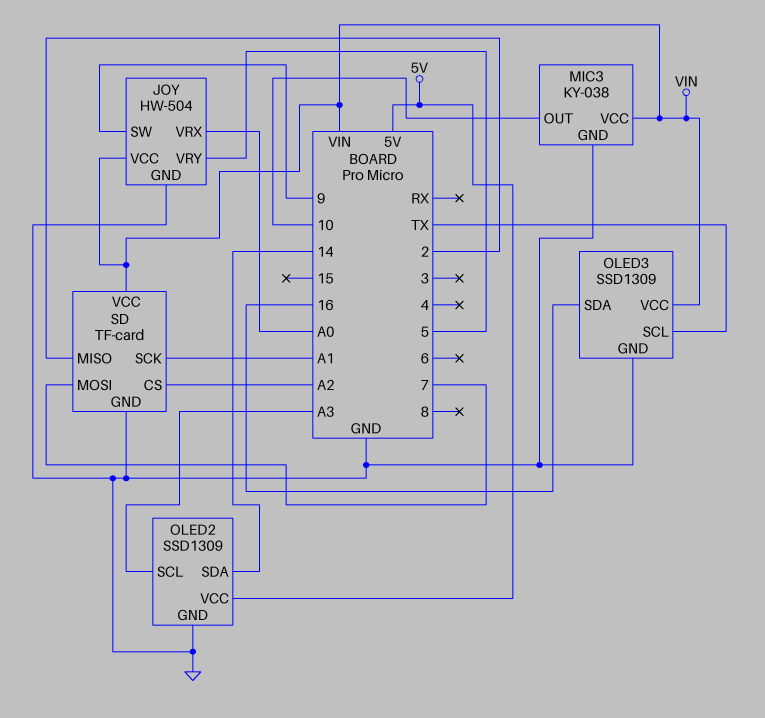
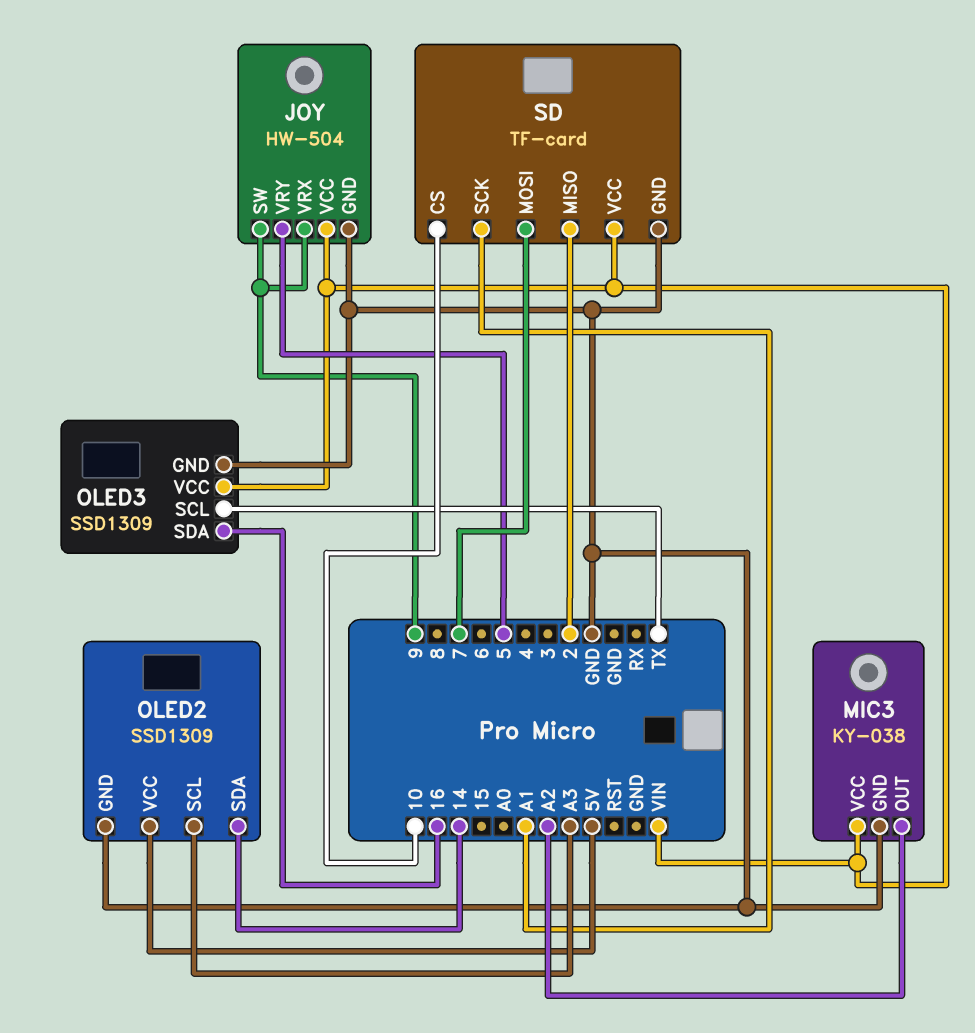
JOY pin VRX: A0 -> 9
MIC3 pin OUT: 10 -> A2
SD pin CS: A2 -> 10

